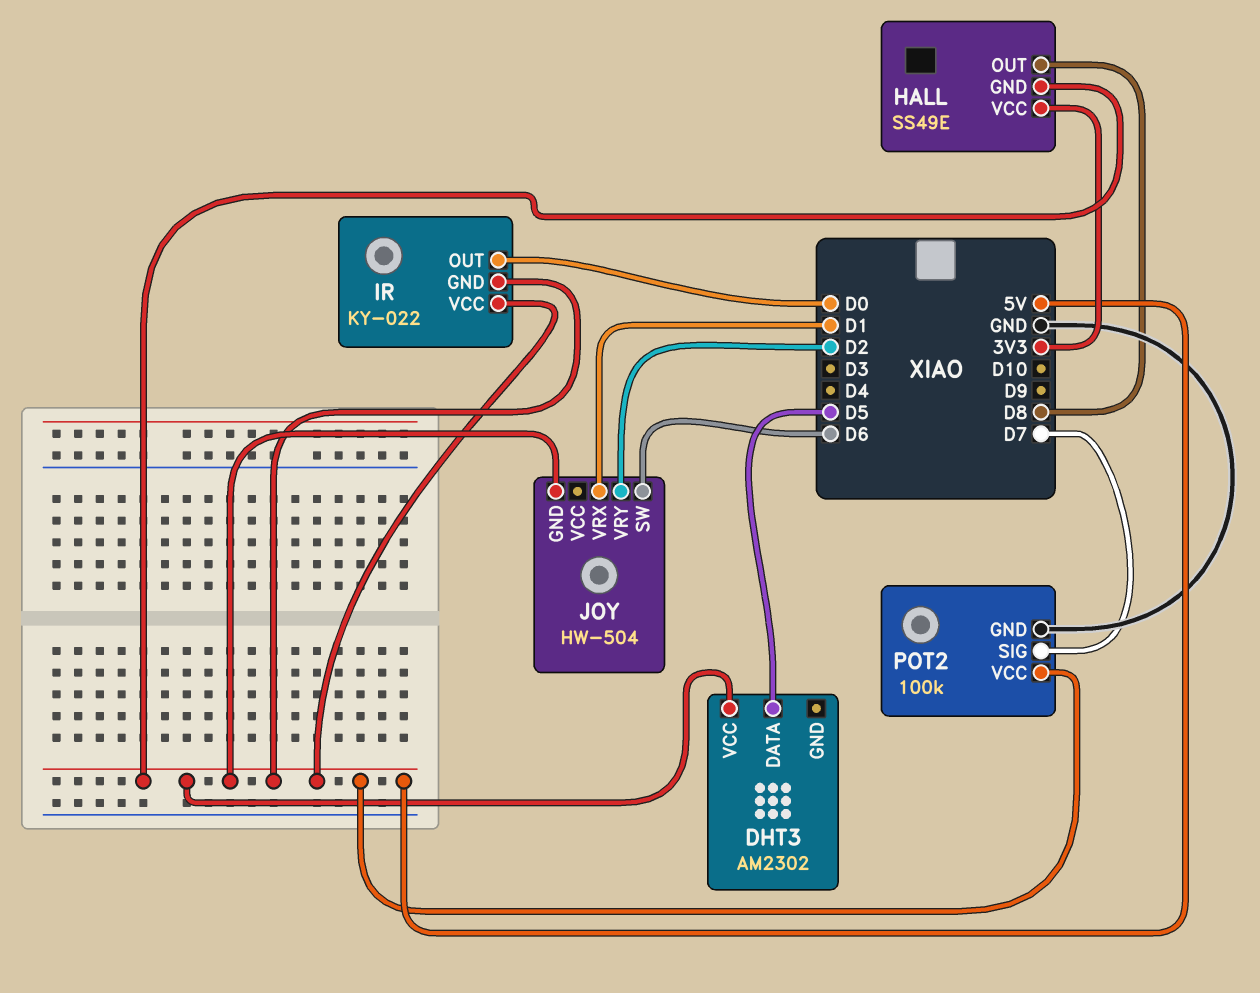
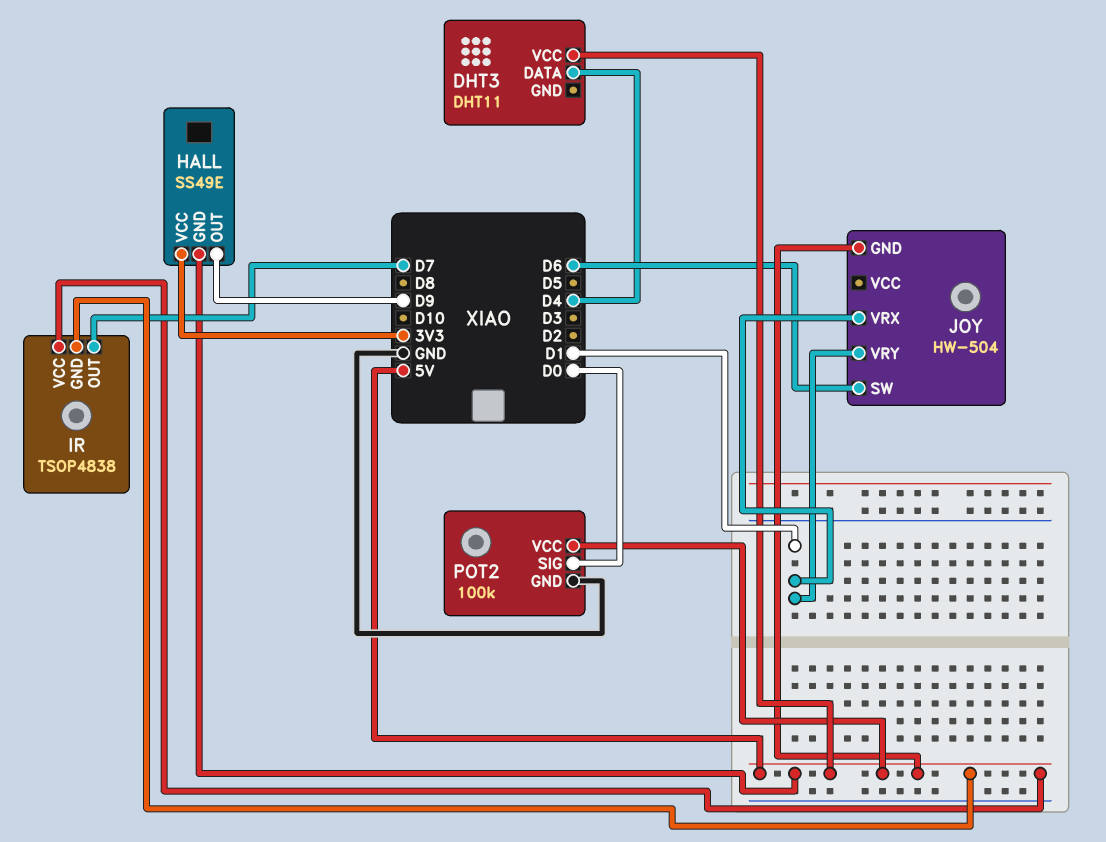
DHT3: AM2302 -> DHT11
DHT3 pin DATA: D5 -> D4
HALL pin OUT: D8 -> D9
IR: KY-022 -> TSOP4838
IR pin OUT: D0 -> D7
JOY pin VRY: D2 -> D1
POT2 pin SIG: D7 -> D0

